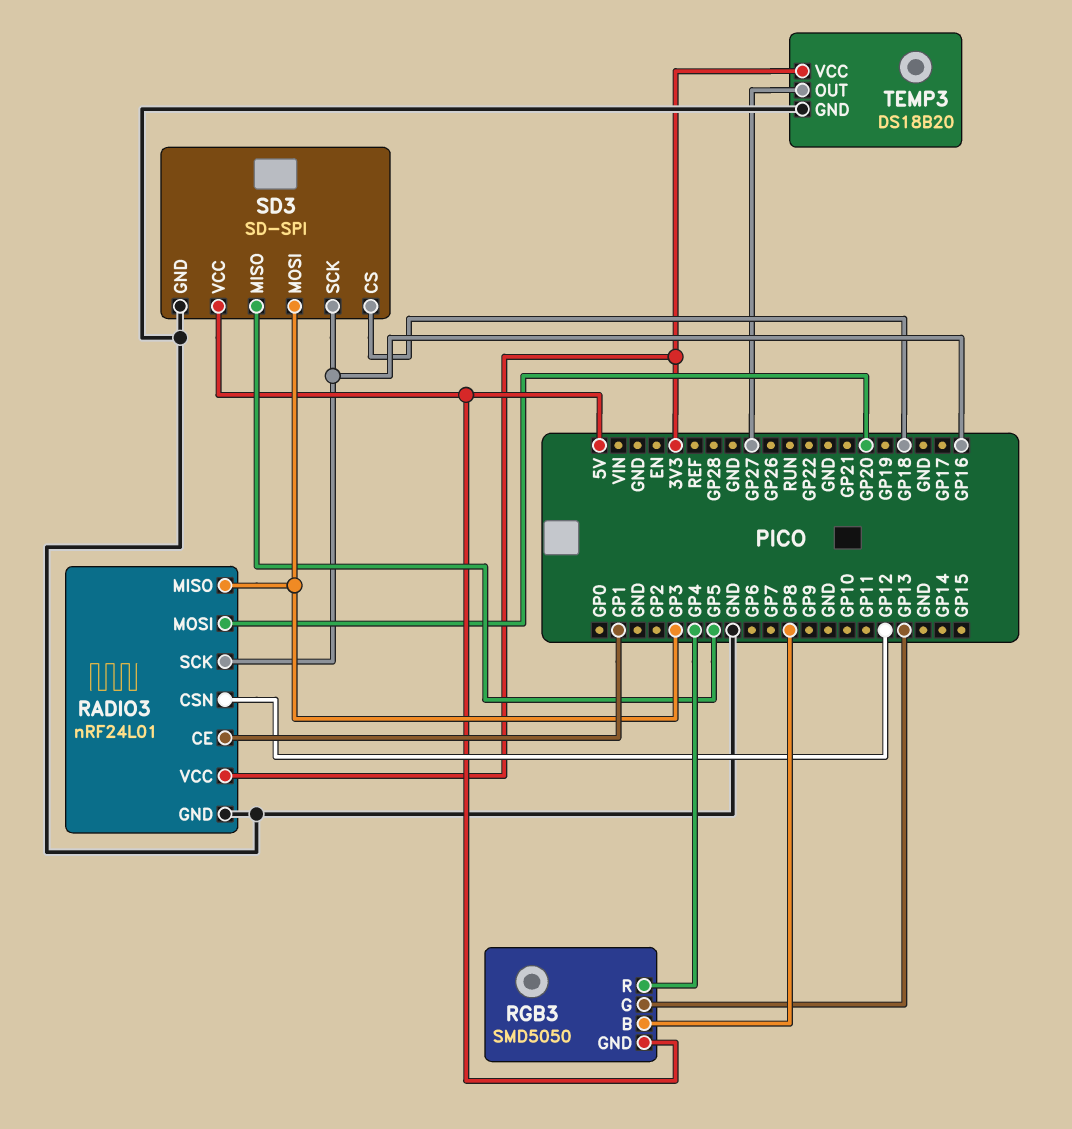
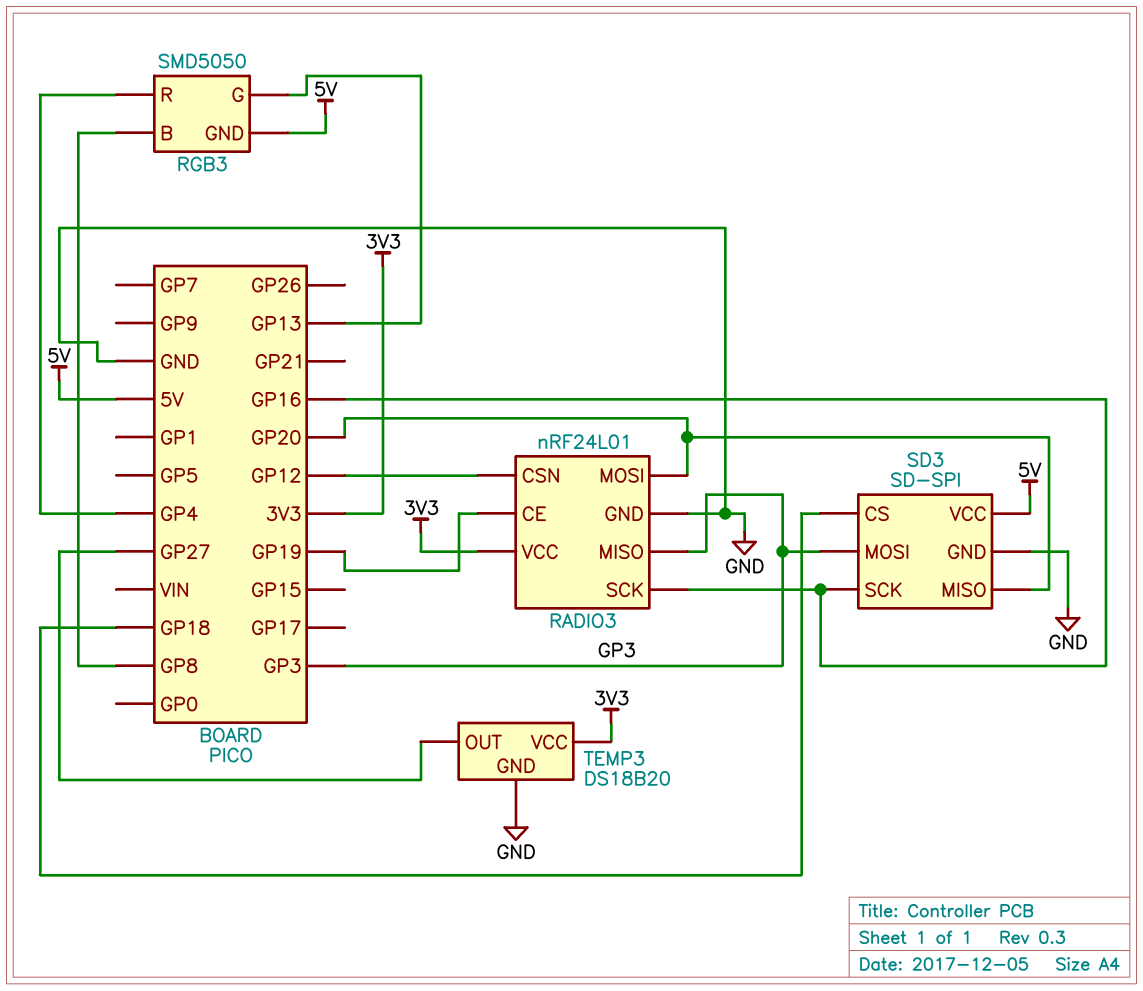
RADIO3 pin CE: GP1 -> GP19
SD3 pin MISO: GP5 -> GP20

